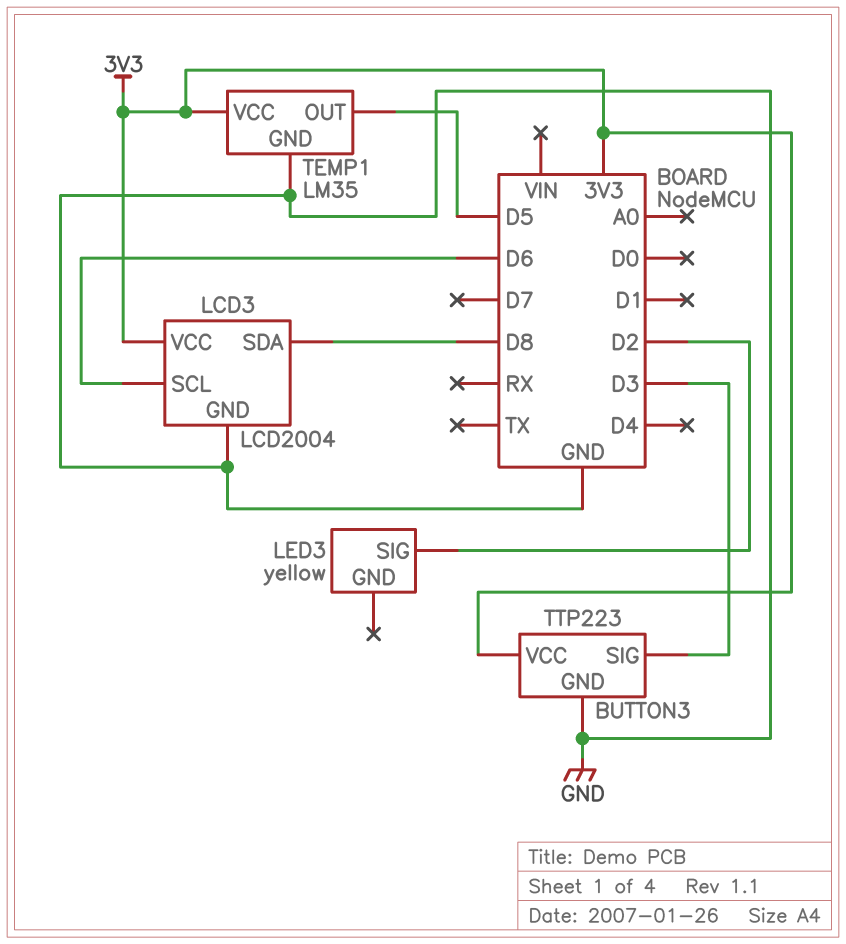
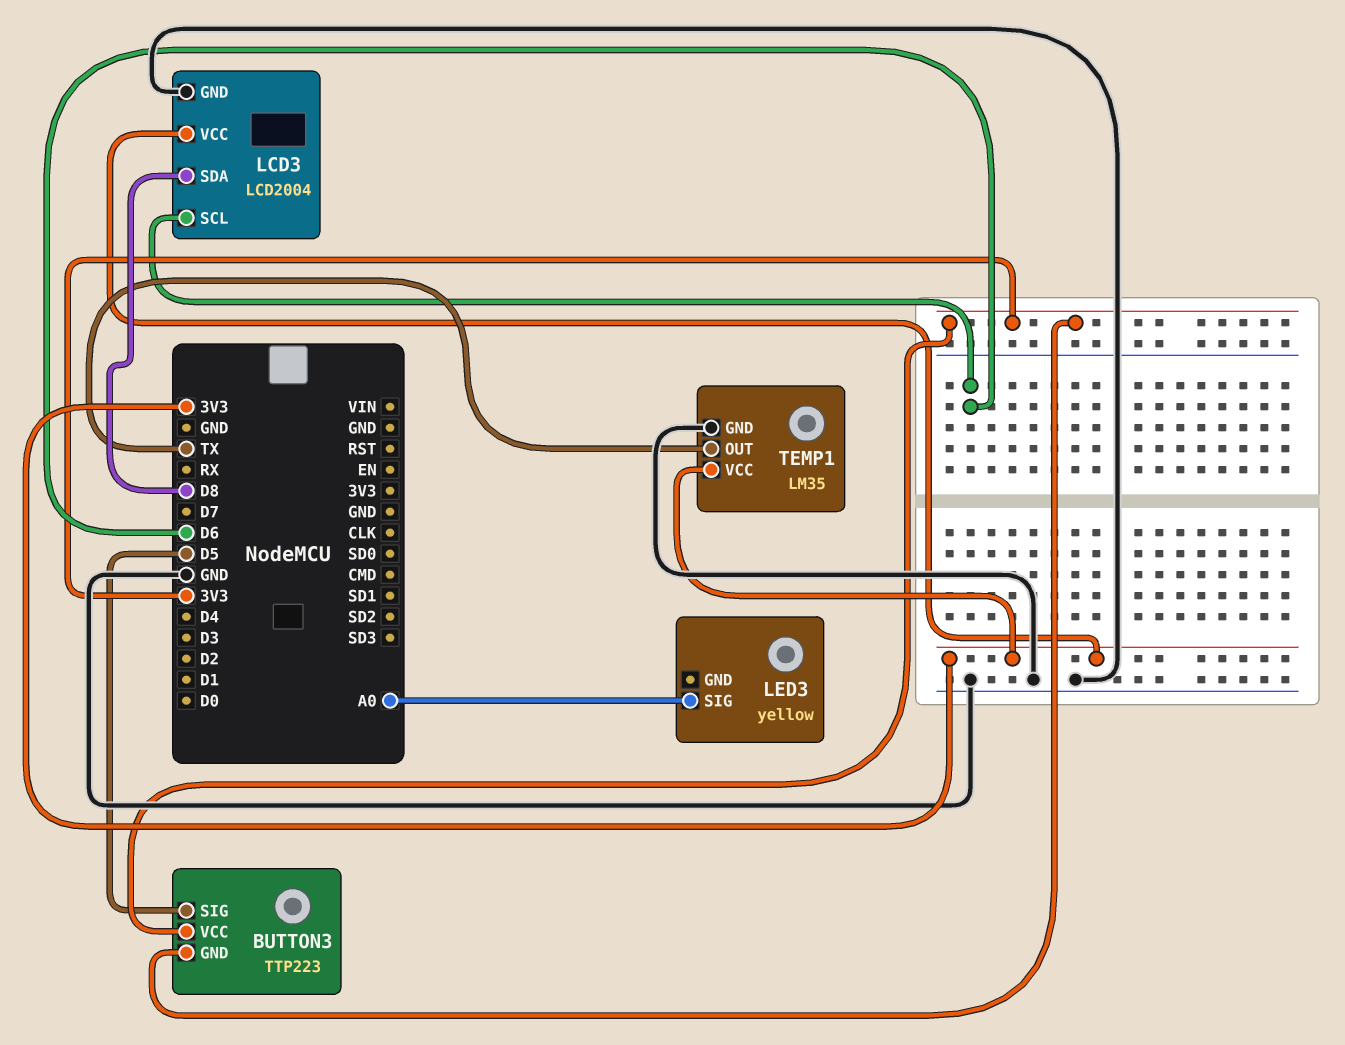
BUTTON3 pin GND: GND -> 3V3
BUTTON3 pin SIG: D3 -> D5
LED3 pin SIG: D2 -> A0
TEMP1 pin OUT: D5 -> TX

